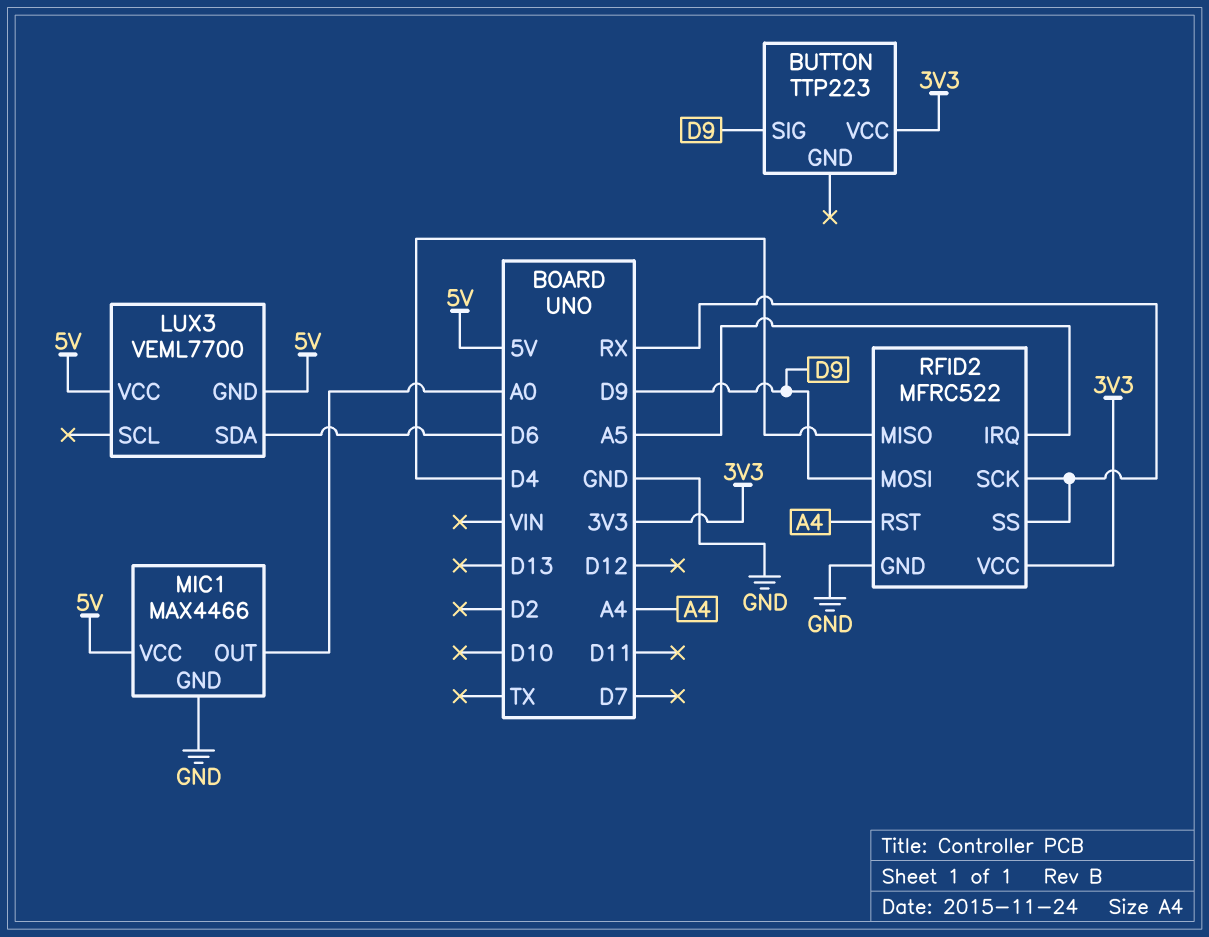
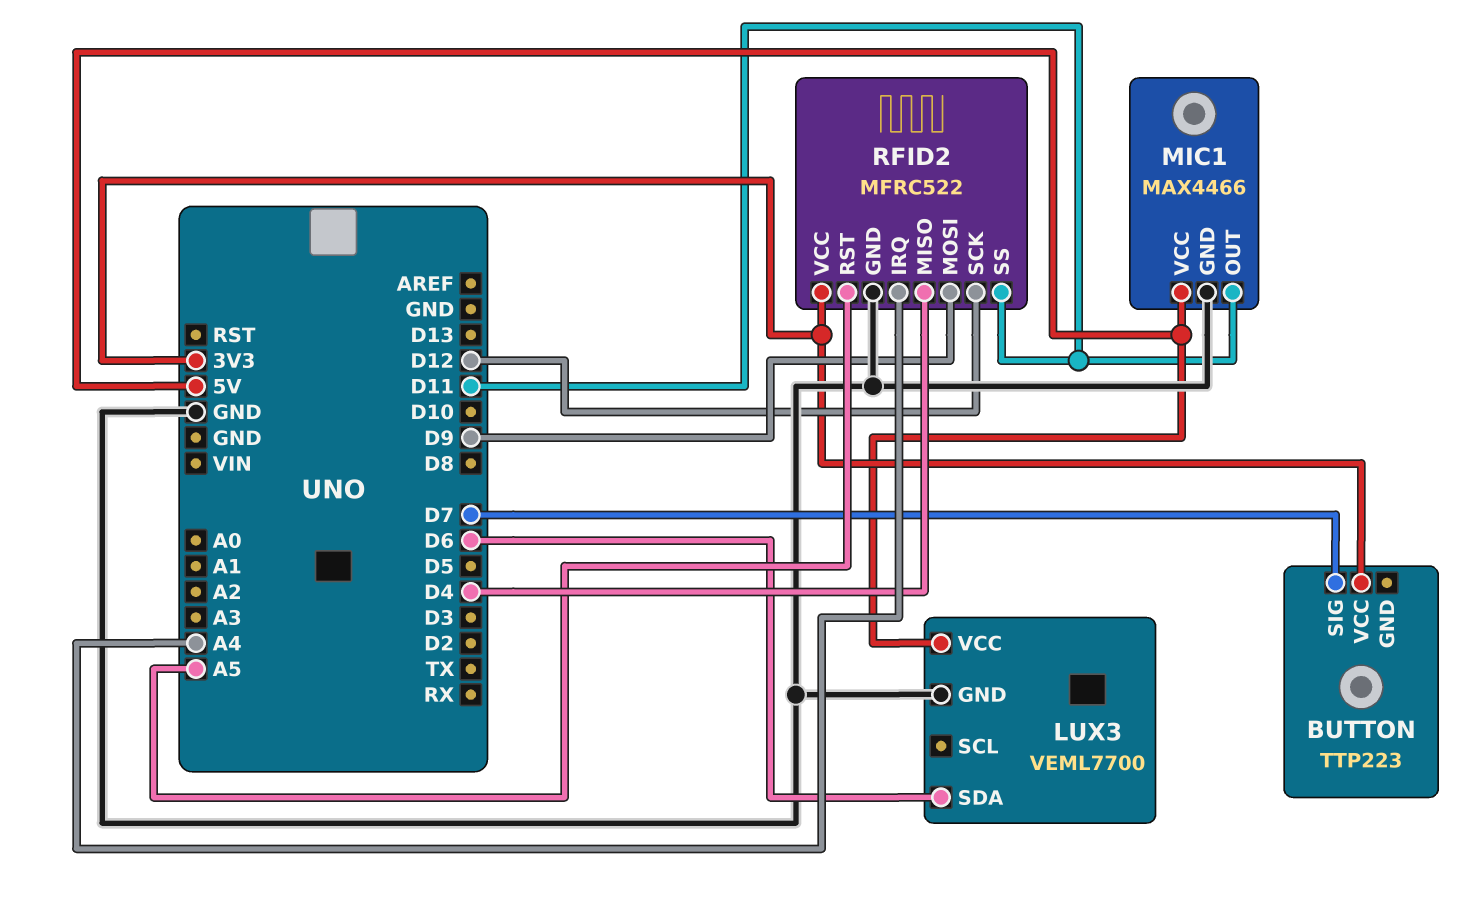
BUTTON pin SIG: D9 -> D7
LUX3 pin GND: 5V -> GND
MIC1 pin OUT: A0 -> D11
RFID2 pin IRQ: A5 -> A4
RFID2 pin RST: A4 -> A5
RFID2 pin SCK: RX -> D12
RFID2 pin SS: RX -> D11

